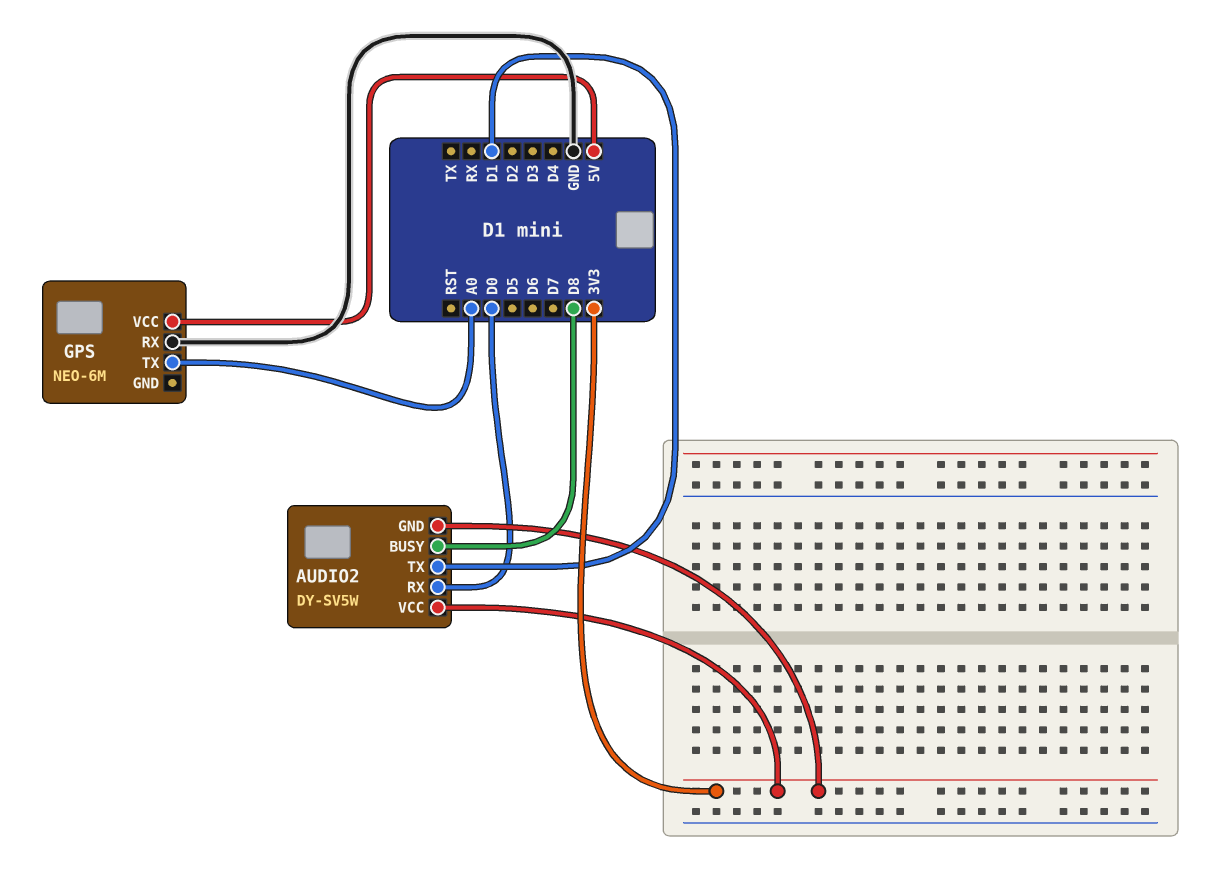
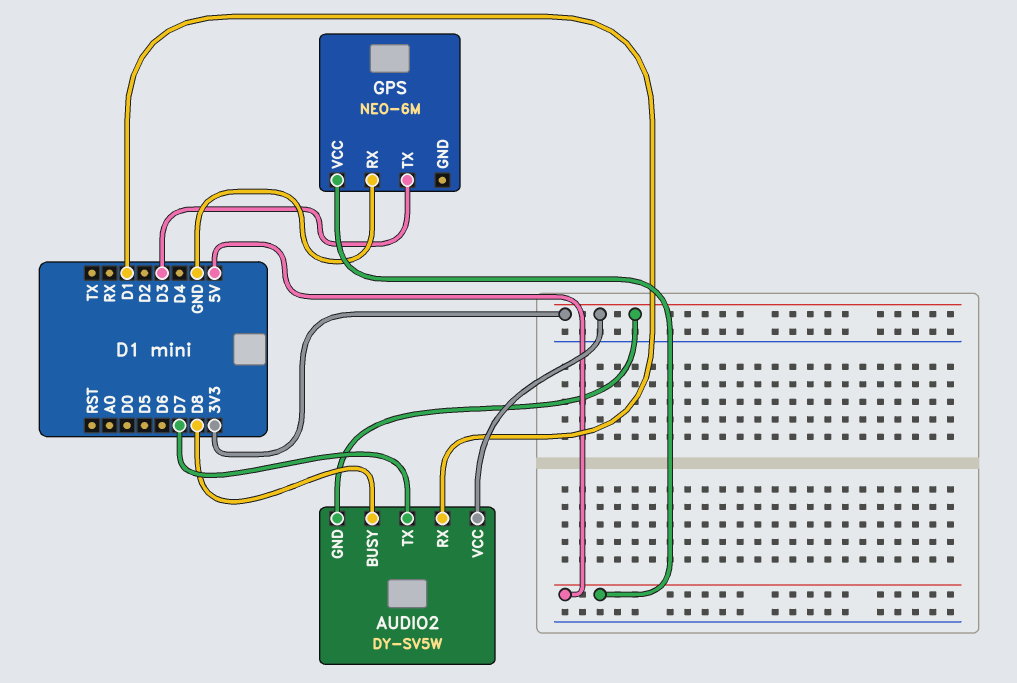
AUDIO2 pin RX: D0 -> D1
AUDIO2 pin TX: D1 -> D7
GPS pin TX: A0 -> D3

